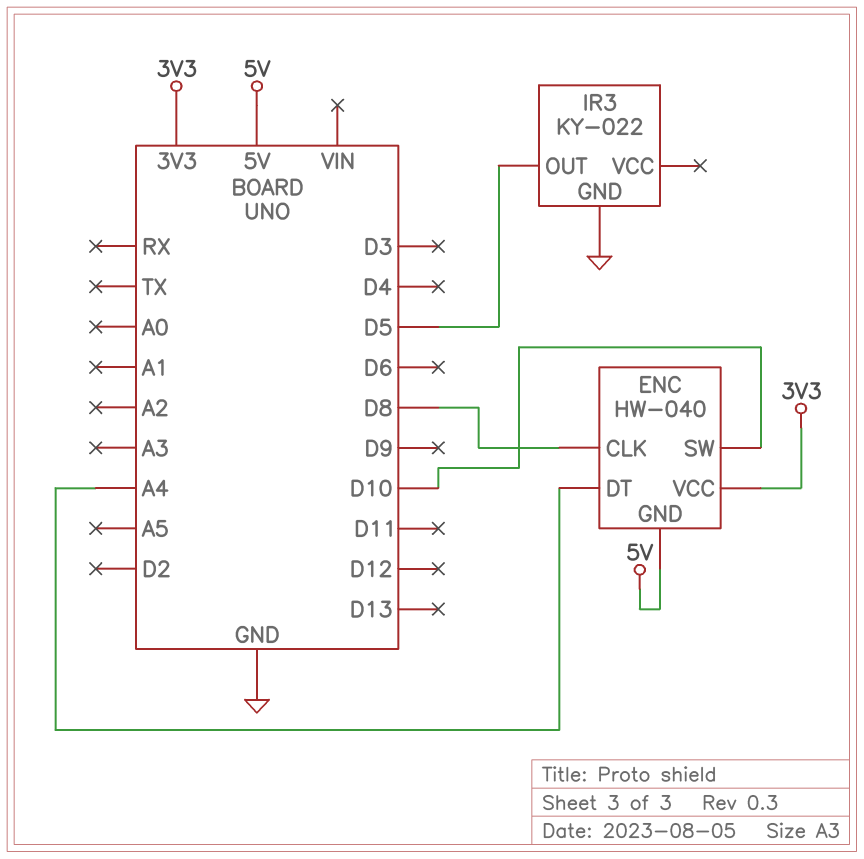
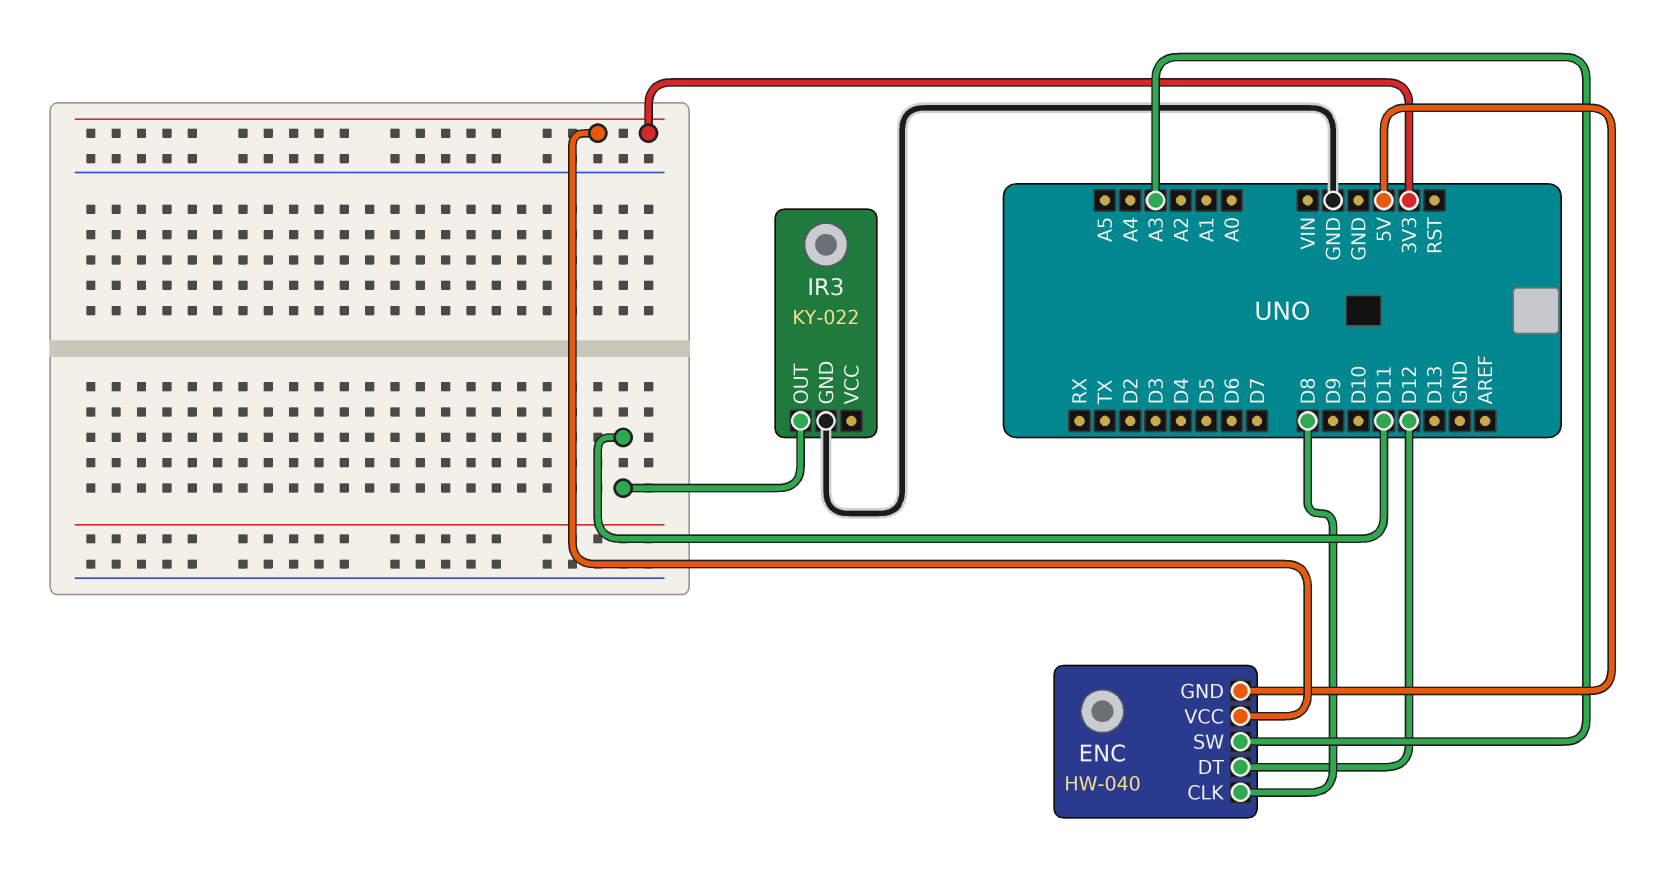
ENC pin DT: A4 -> D12
ENC pin SW: D10 -> A3
IR3 pin OUT: D5 -> D11

